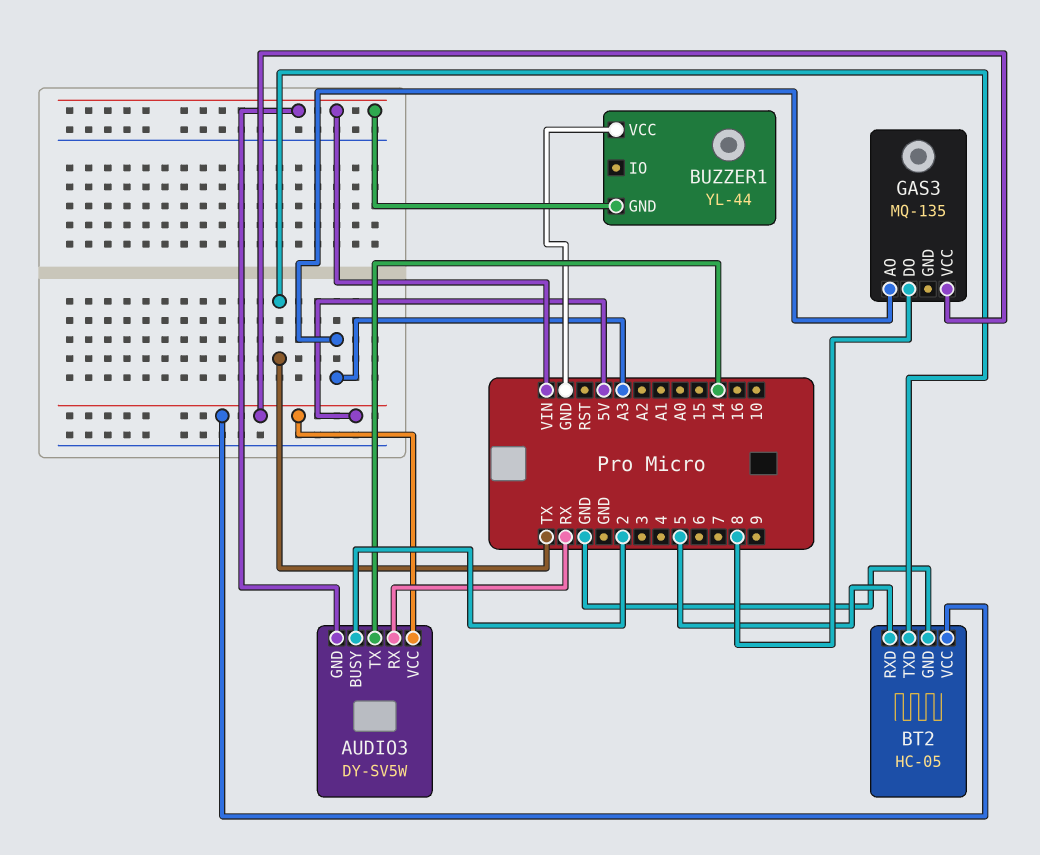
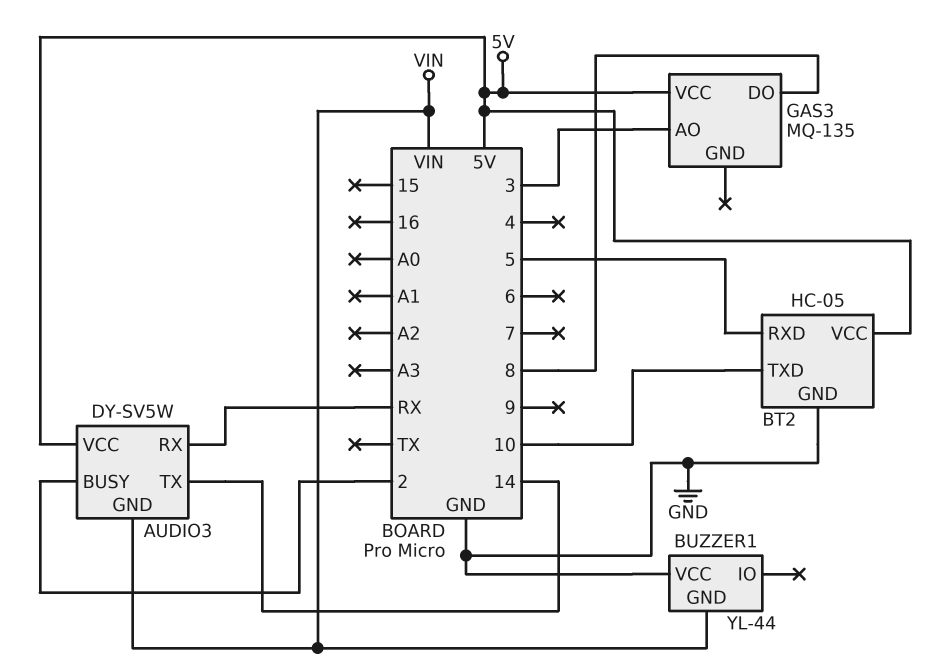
BT2 pin TXD: TX -> 10
GAS3 pin AO: A3 -> 3

